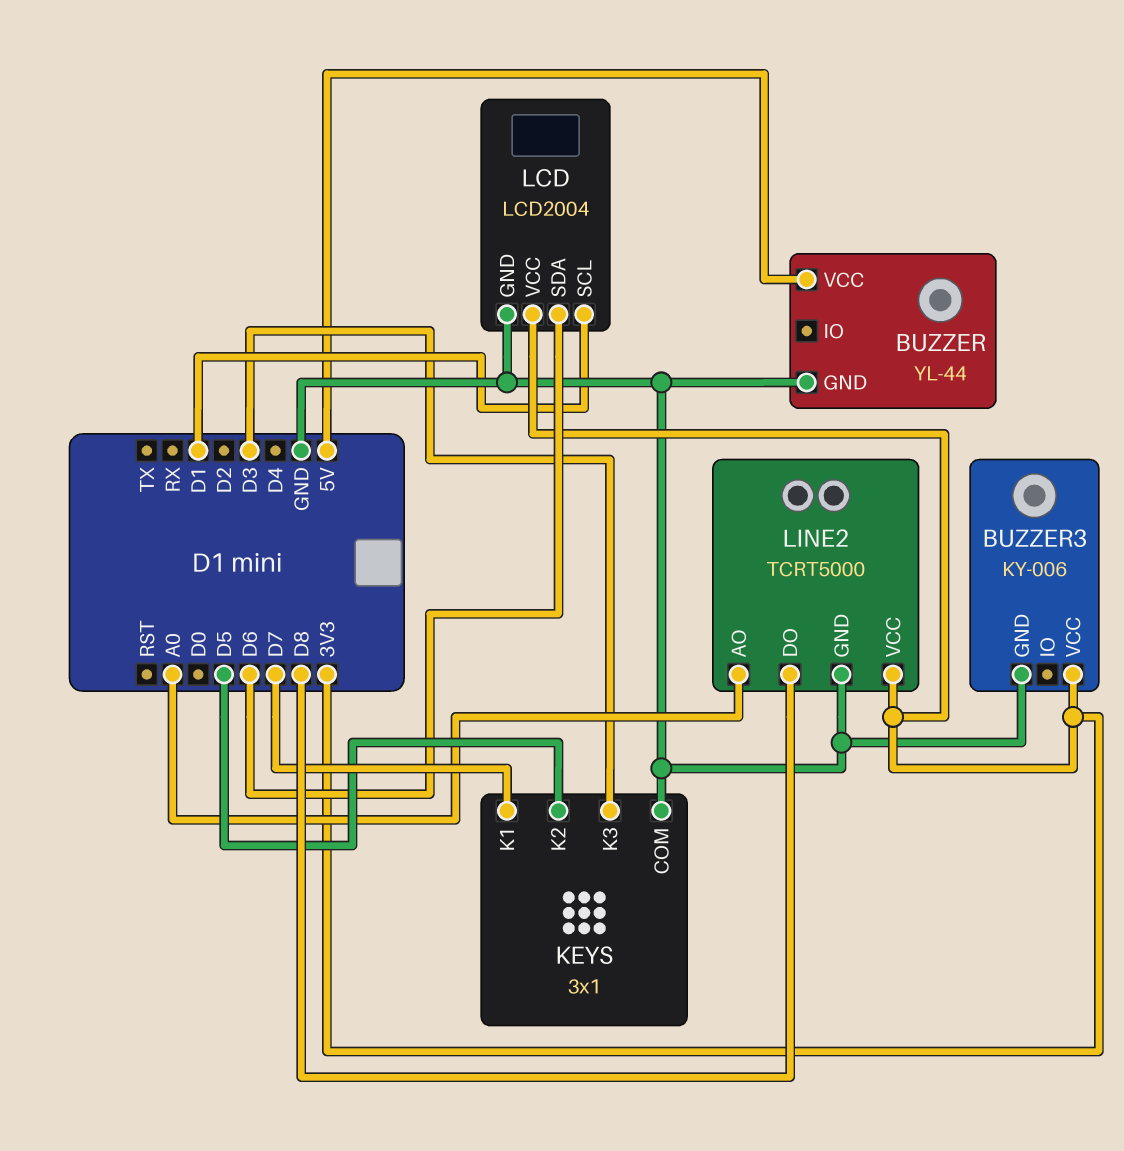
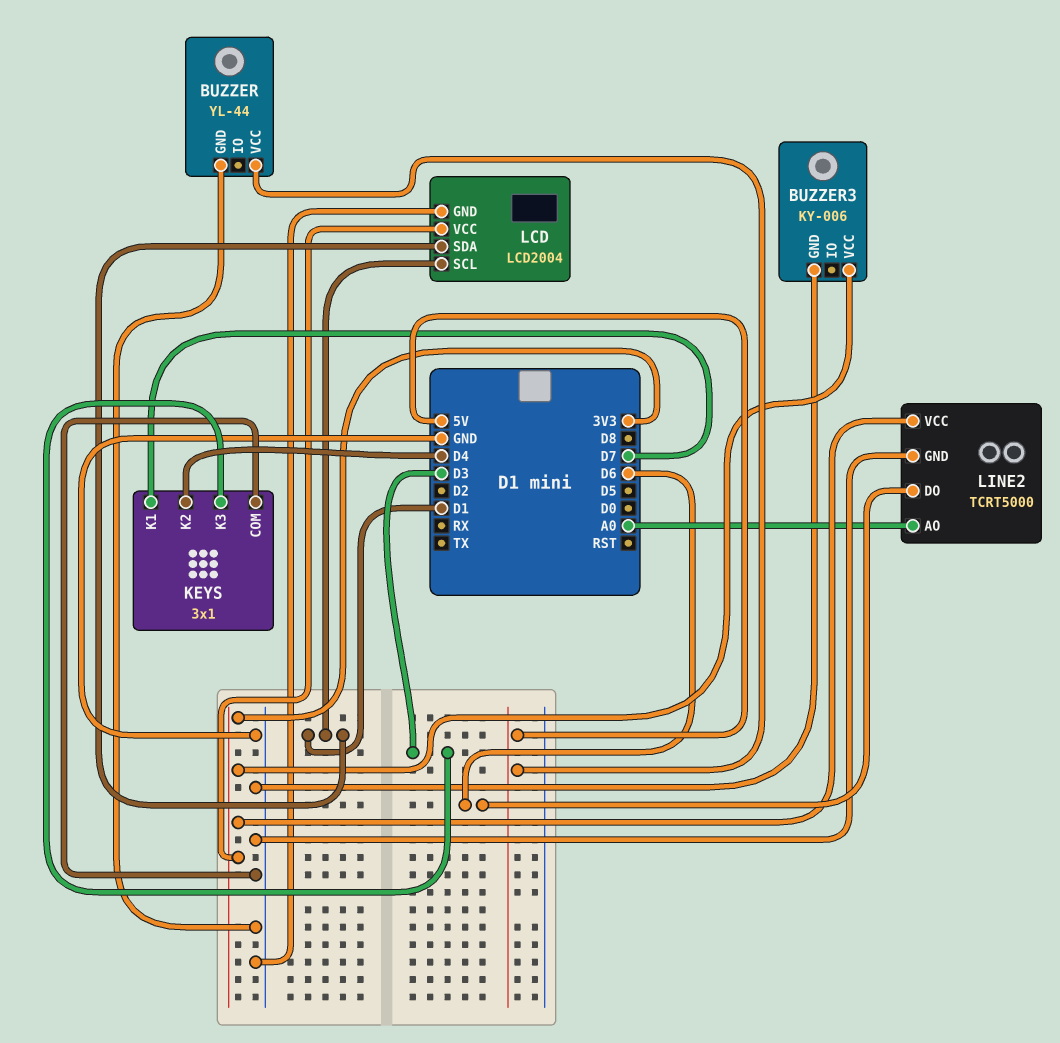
KEYS pin K2: D5 -> D4
LCD pin SDA: D6 -> D1
LINE2 pin DO: D8 -> D6

